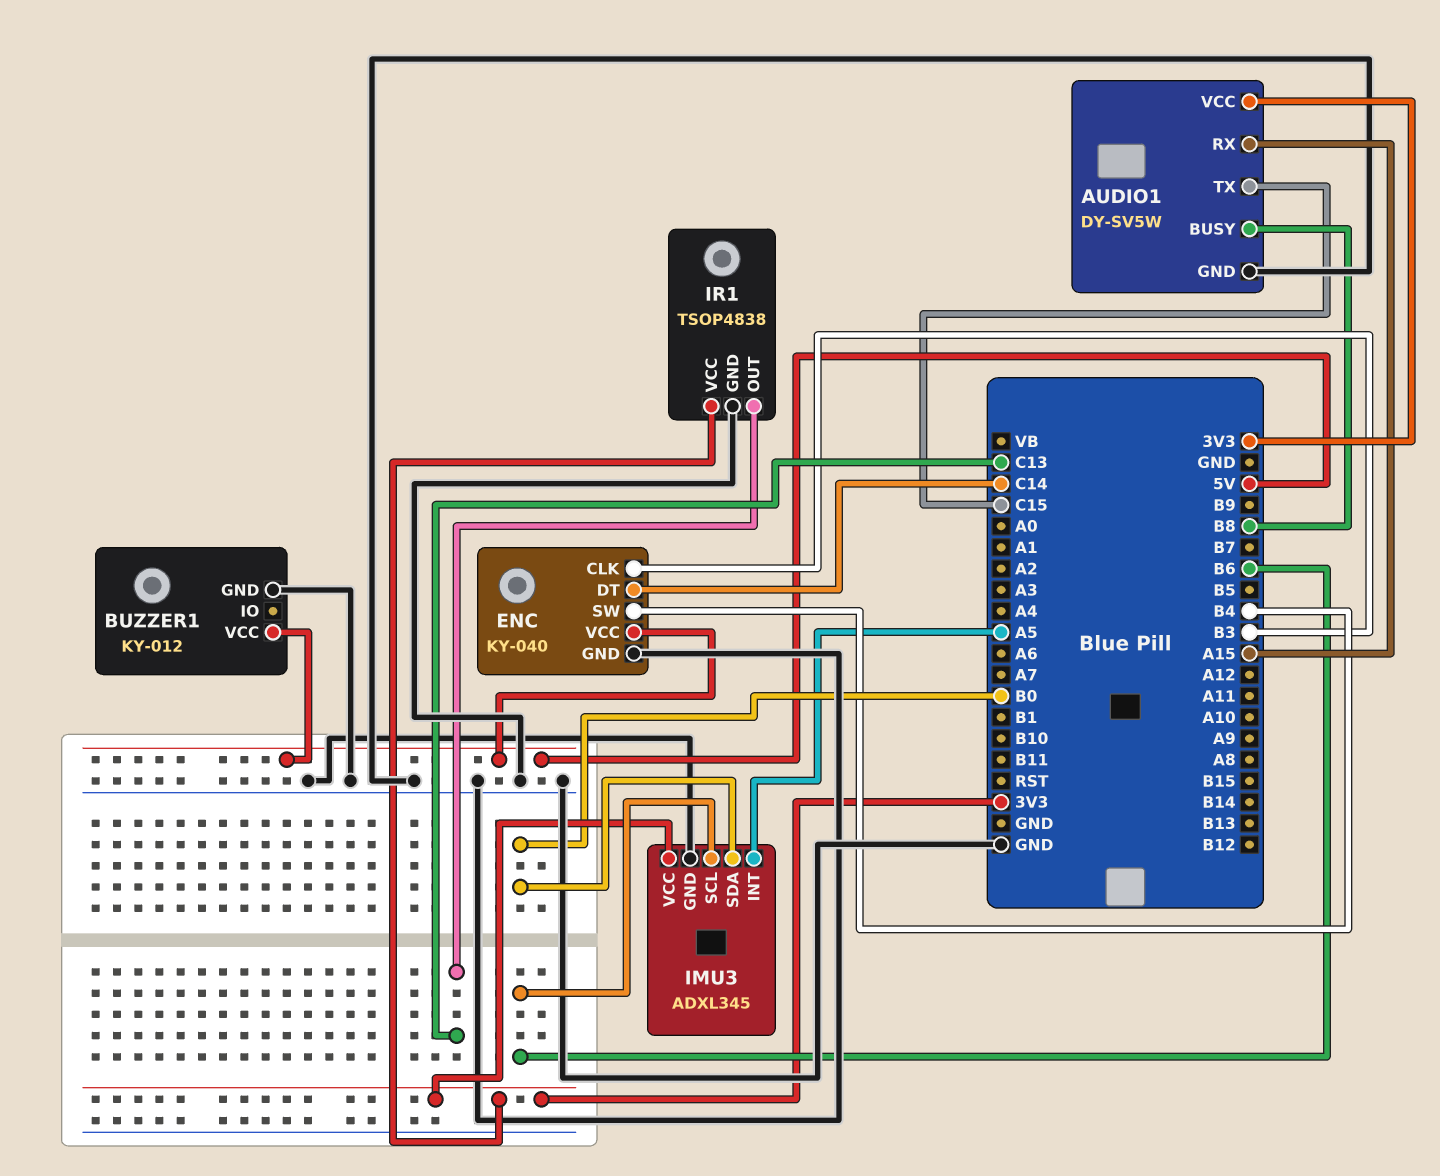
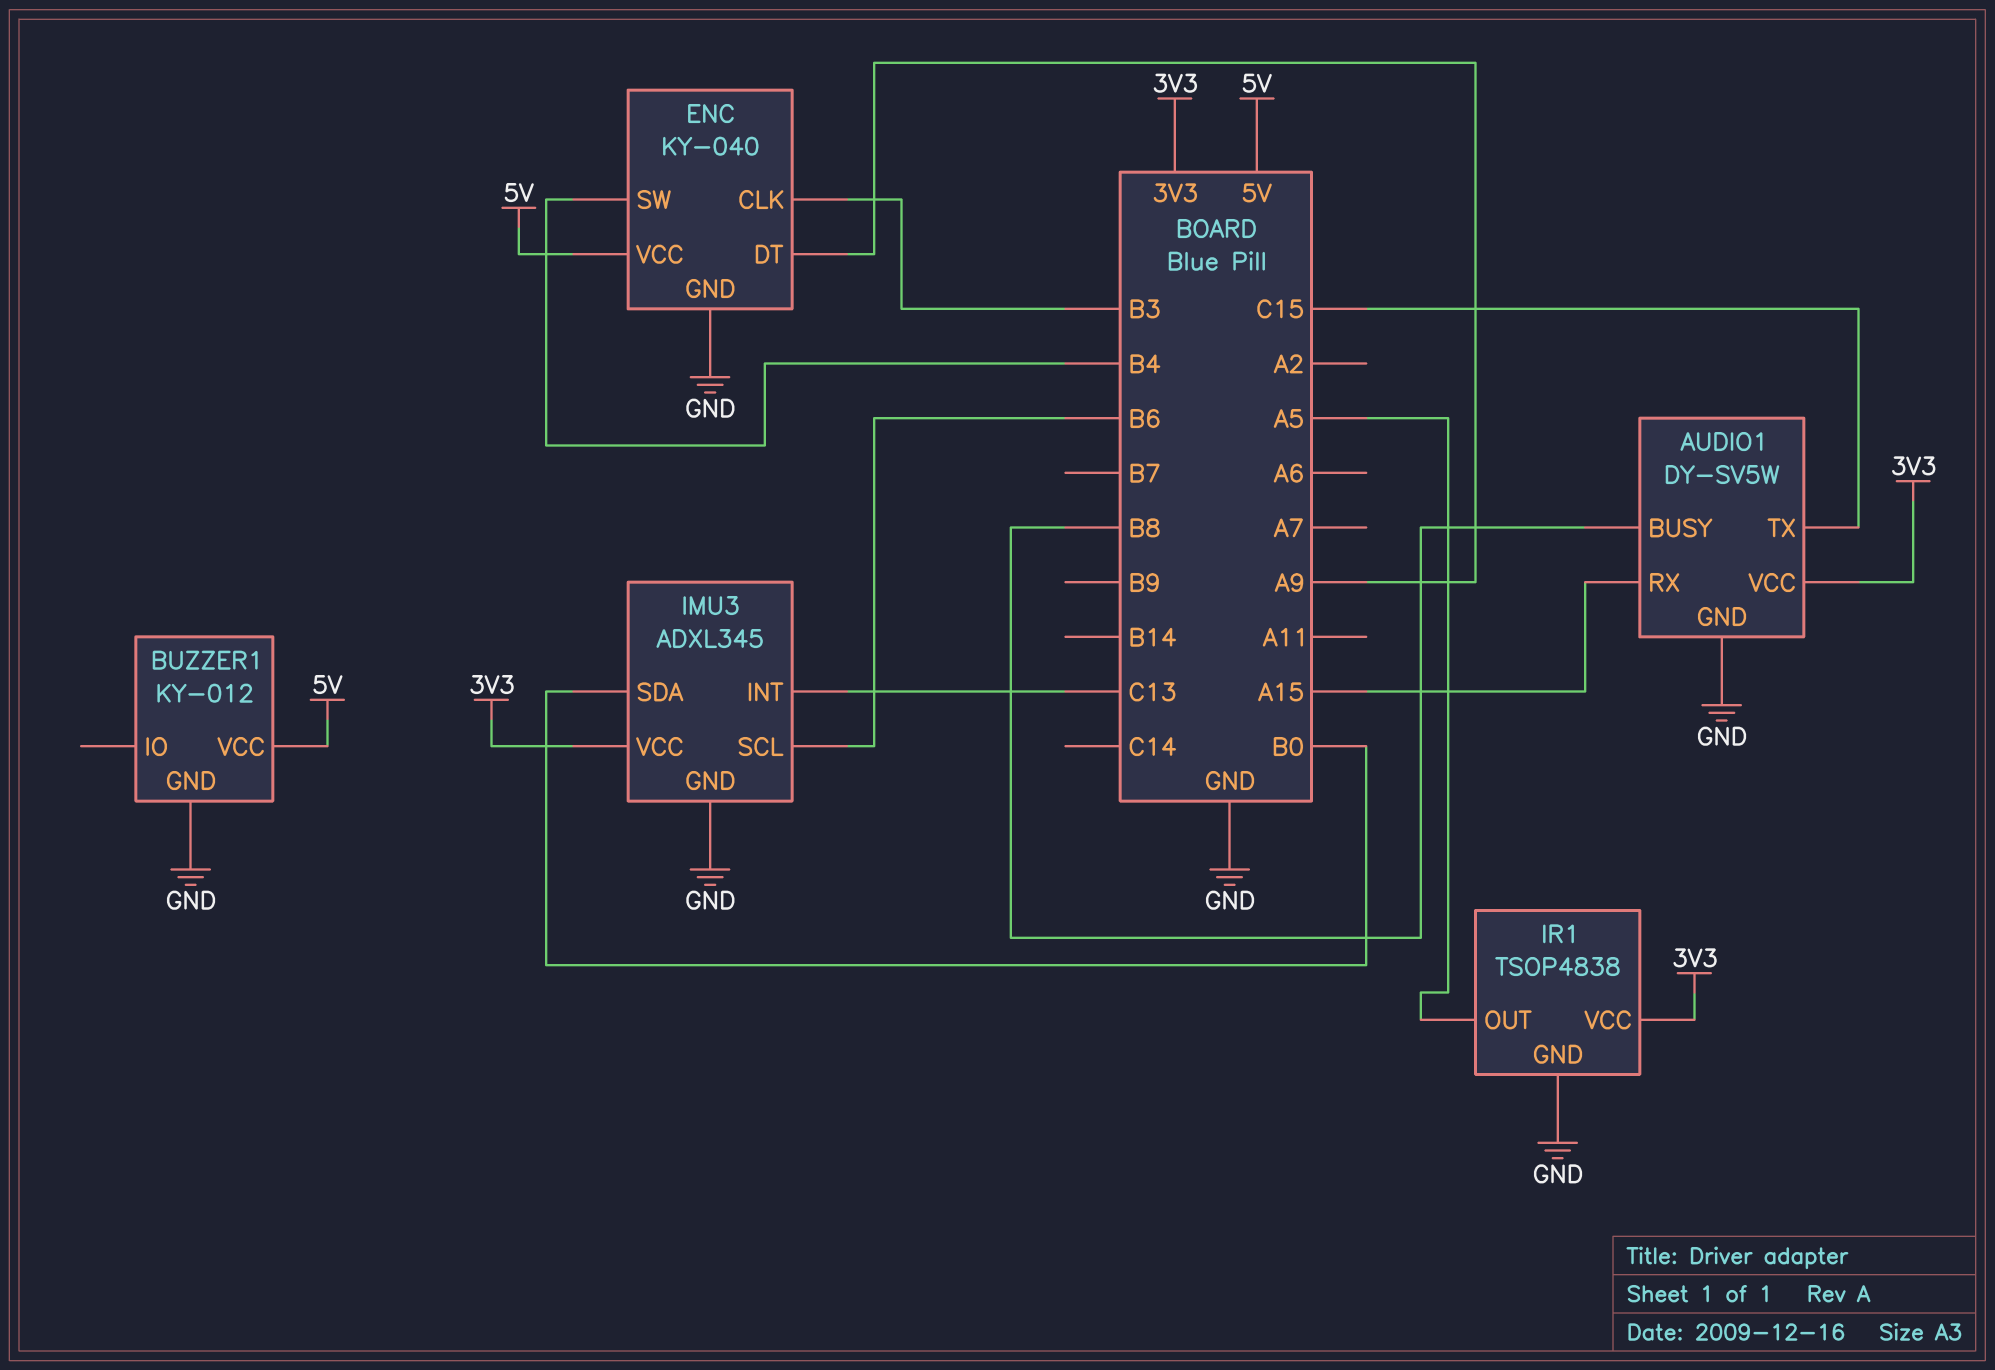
ENC pin DT: C14 -> A9
IMU3 pin INT: A5 -> C13
IR1 pin OUT: C13 -> A5

